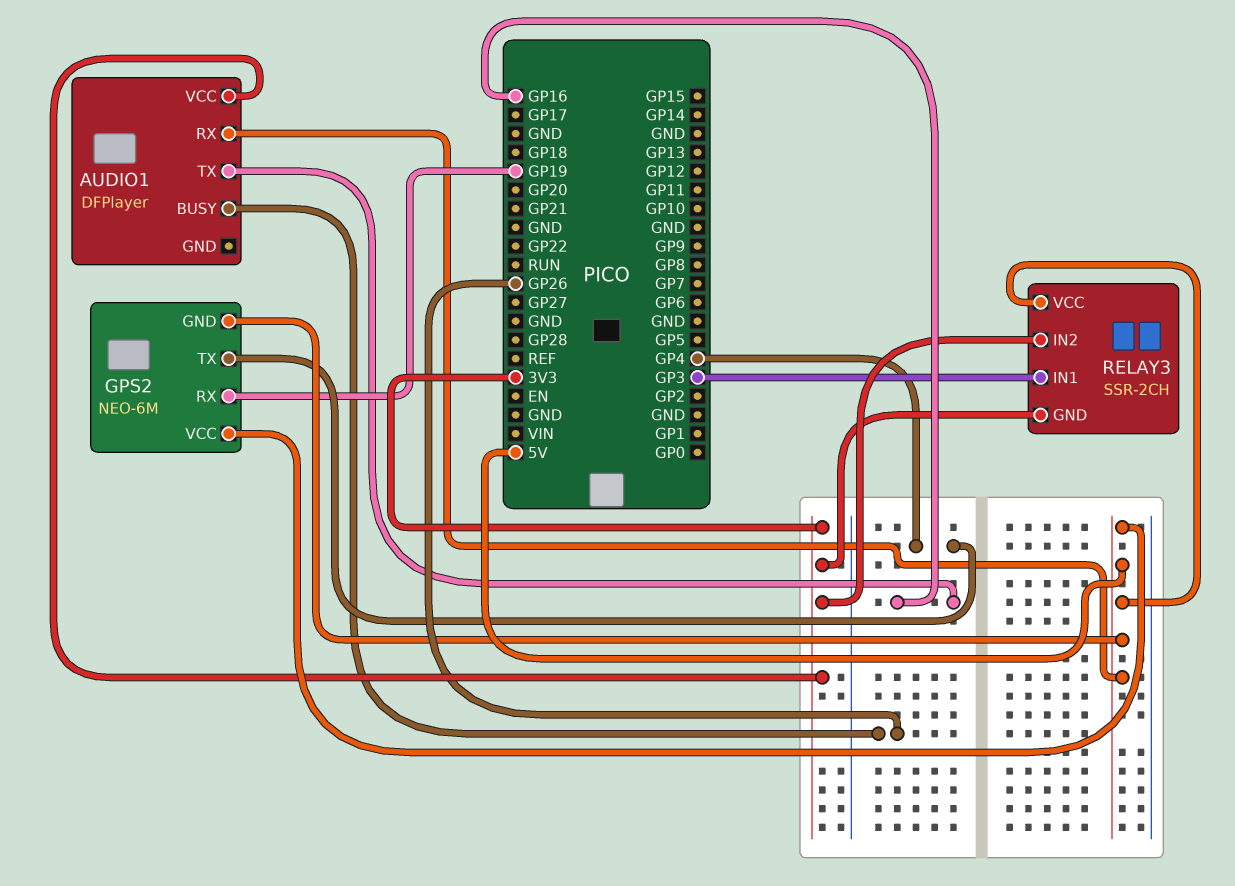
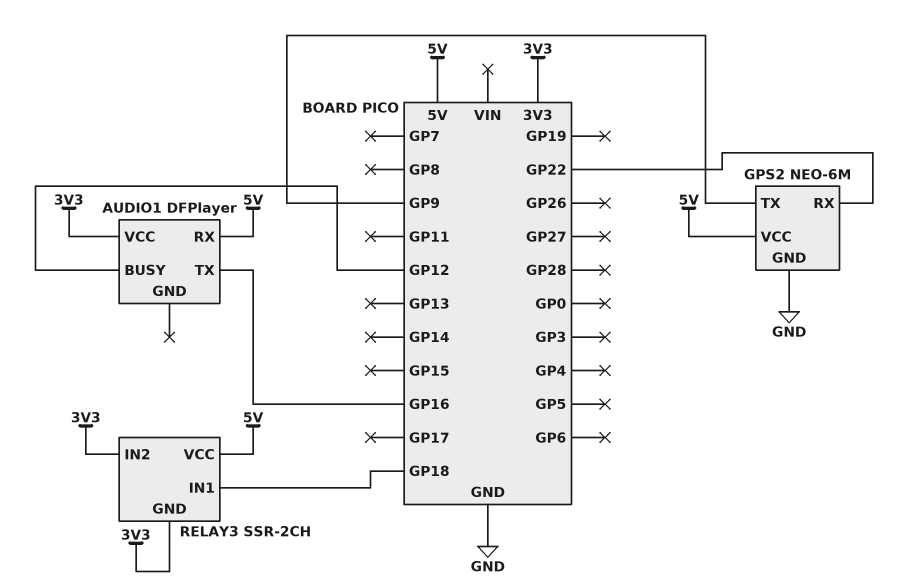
AUDIO1 pin BUSY: GP26 -> GP12
GPS2 pin GND: 5V -> GND
GPS2 pin RX: GP19 -> GP22
GPS2 pin TX: GP4 -> GP9
RELAY3 pin IN1: GP3 -> GP18

